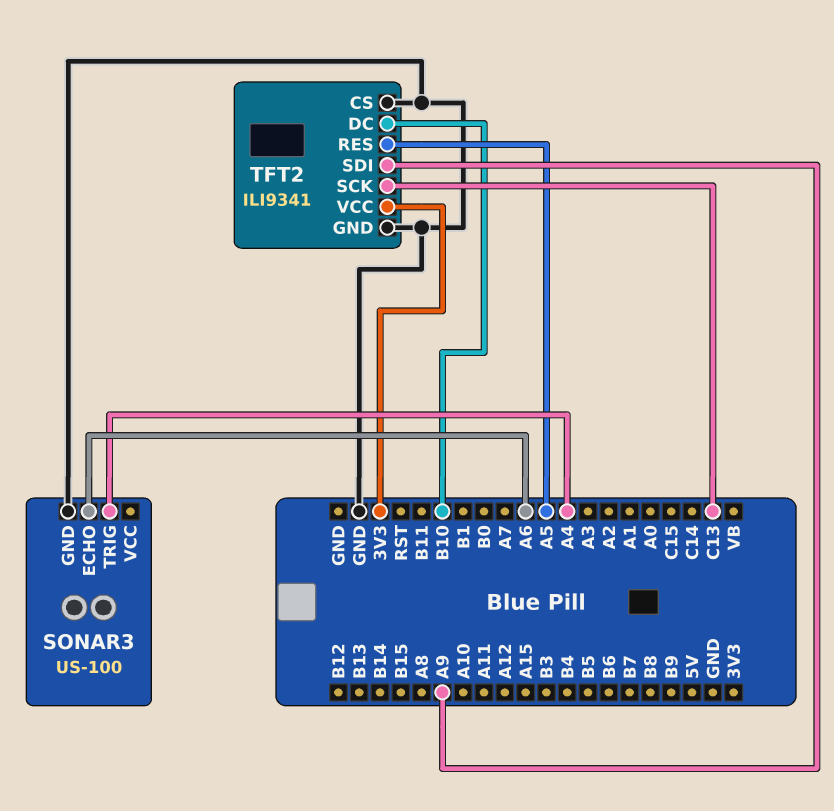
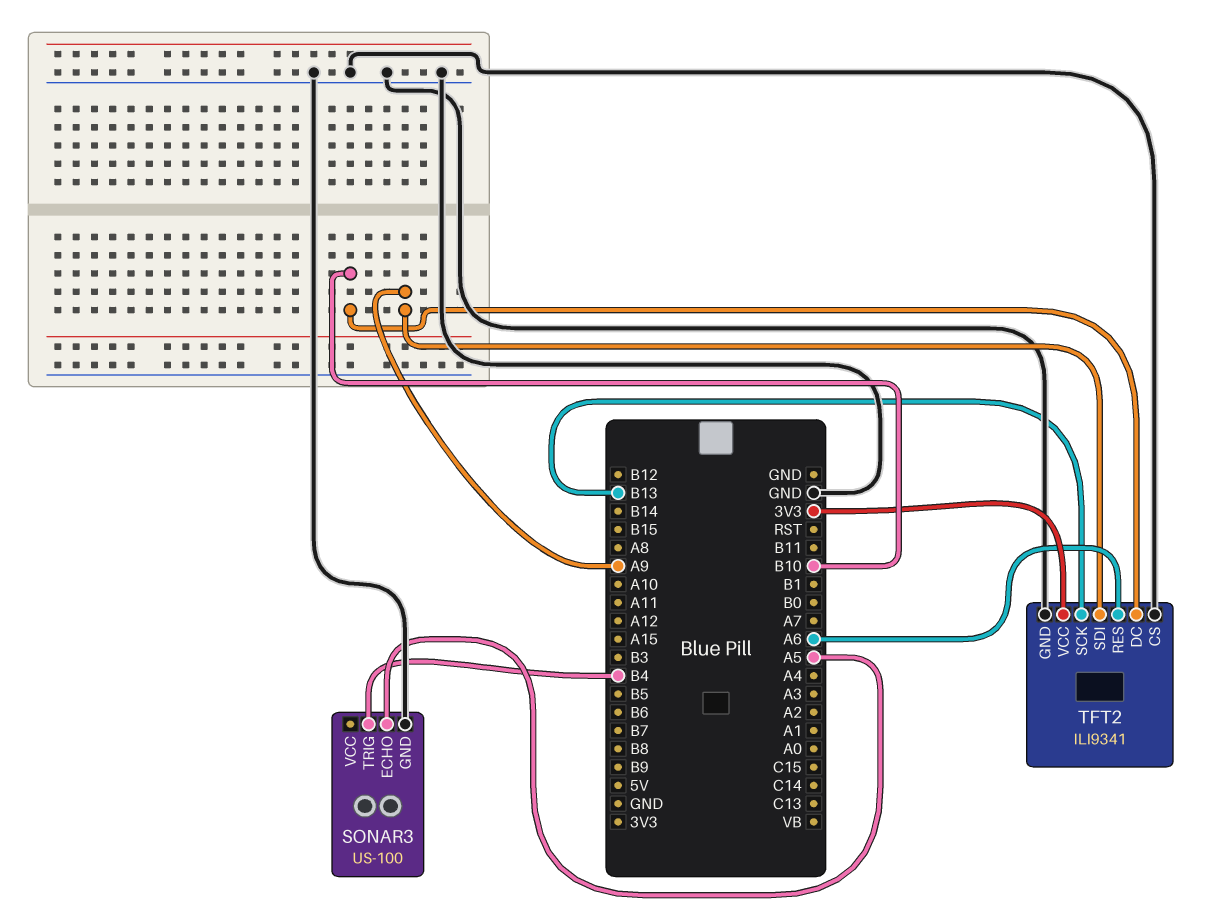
SONAR3 pin ECHO: A6 -> A5
SONAR3 pin TRIG: A4 -> B4
TFT2 pin RES: A5 -> A6
TFT2 pin SCK: C13 -> B13

